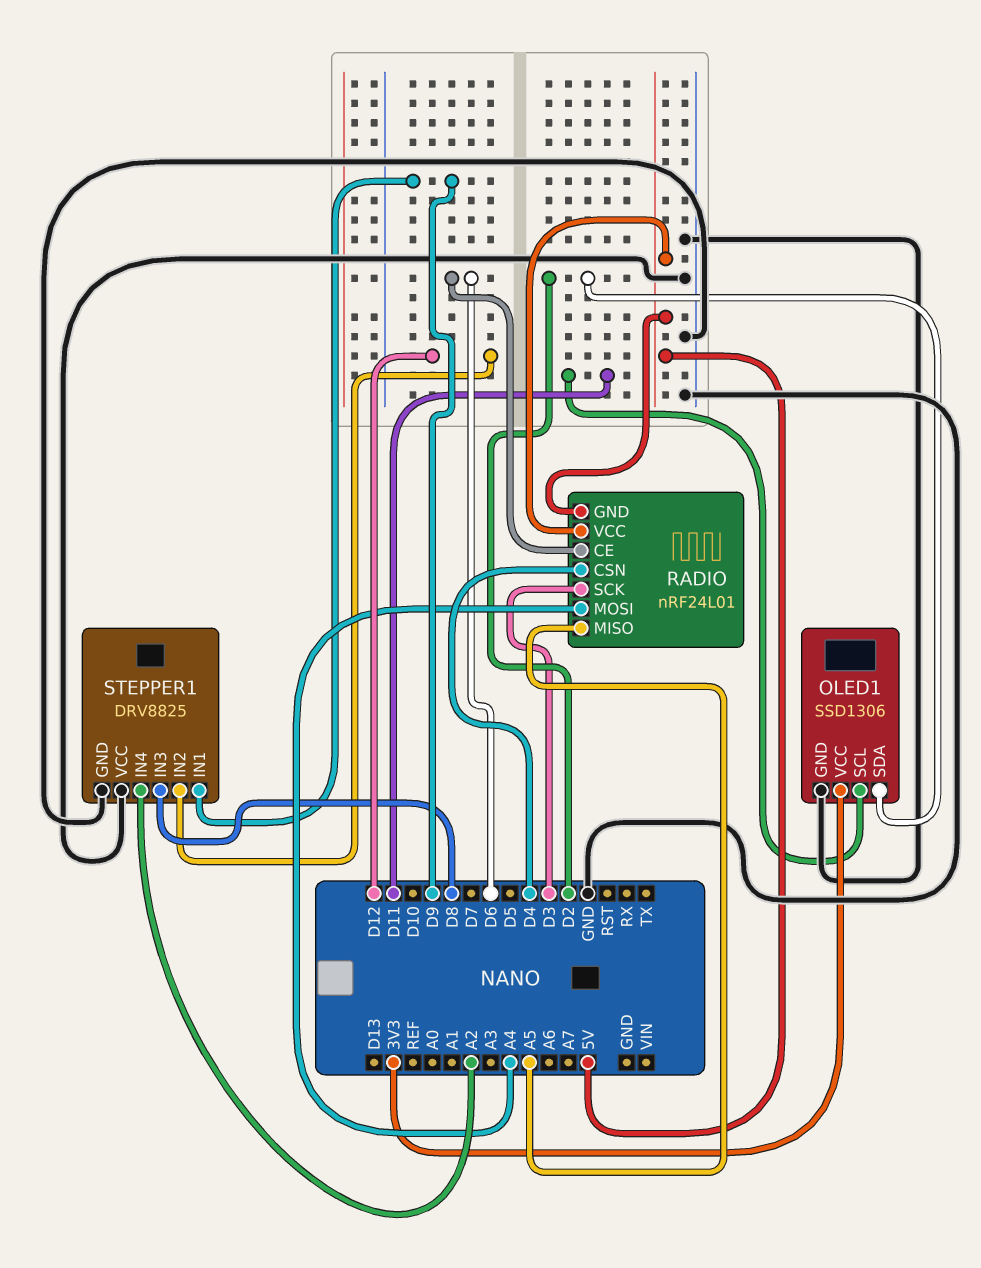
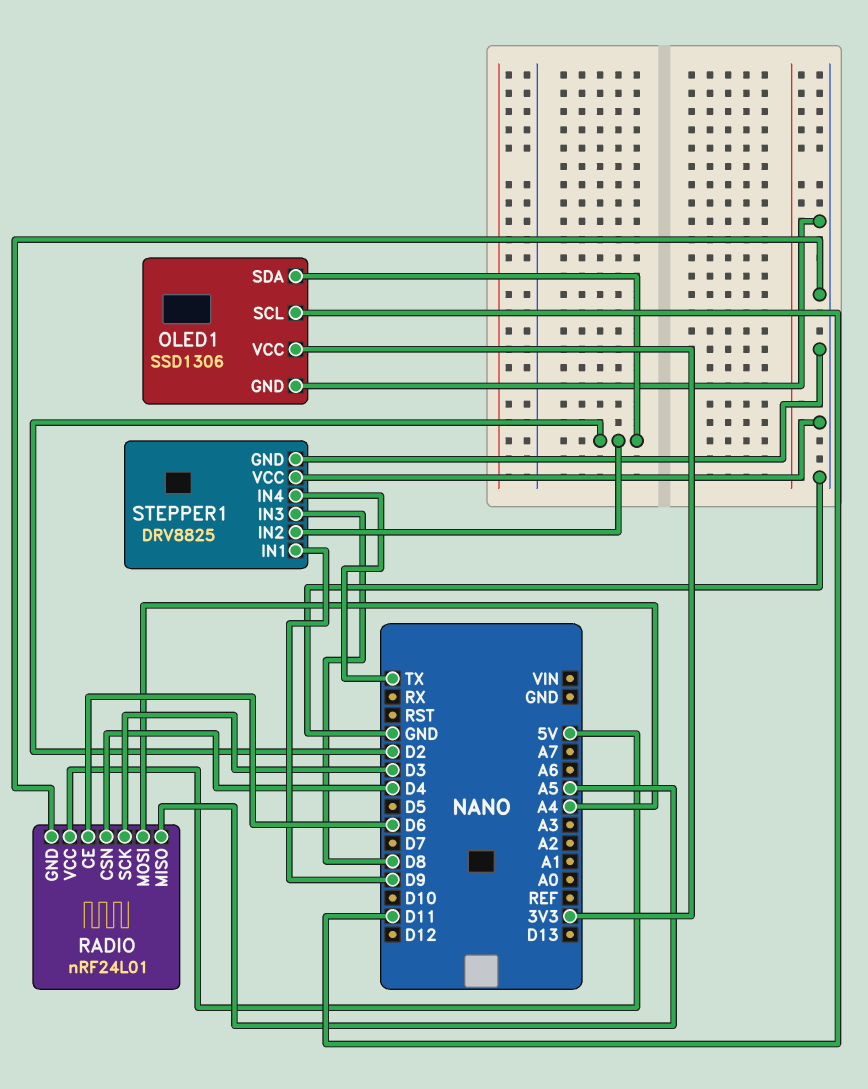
RADIO pin GND: 5V -> GND
STEPPER1 pin IN2: D12 -> D2
STEPPER1 pin IN4: A2 -> TX

